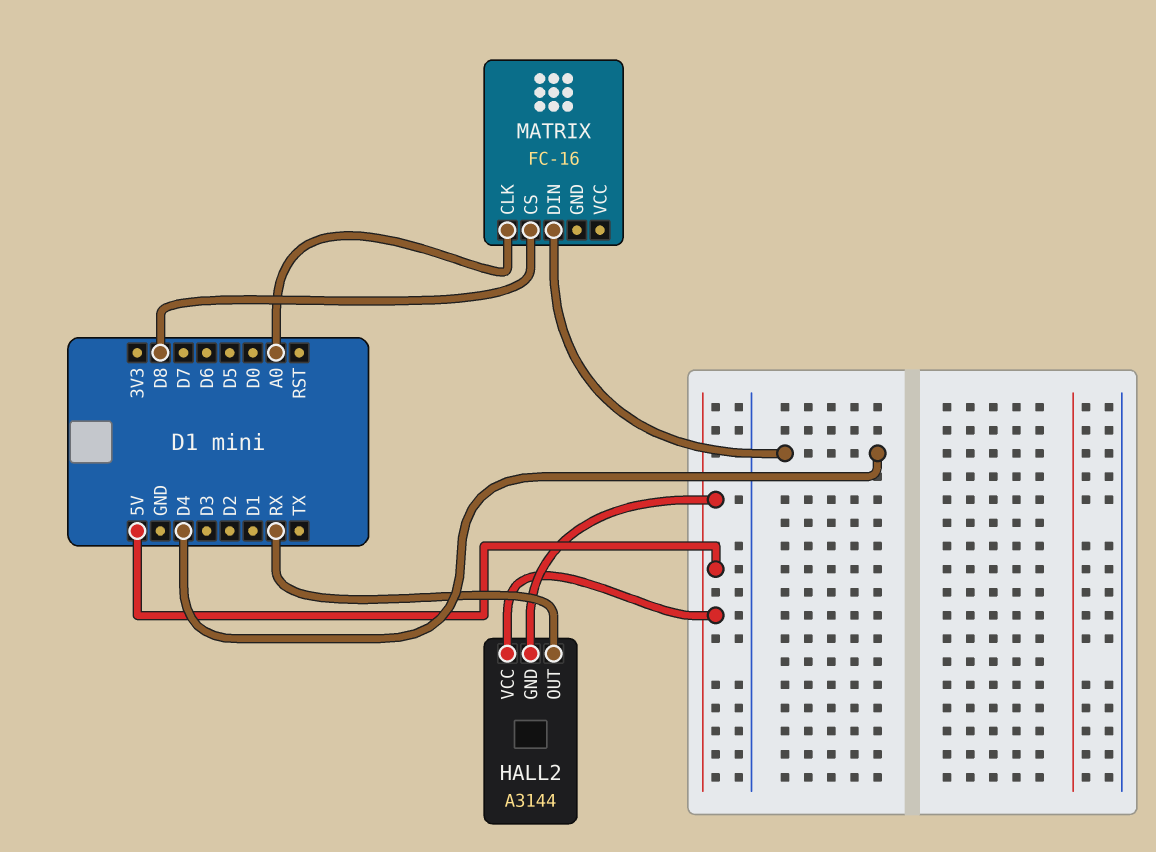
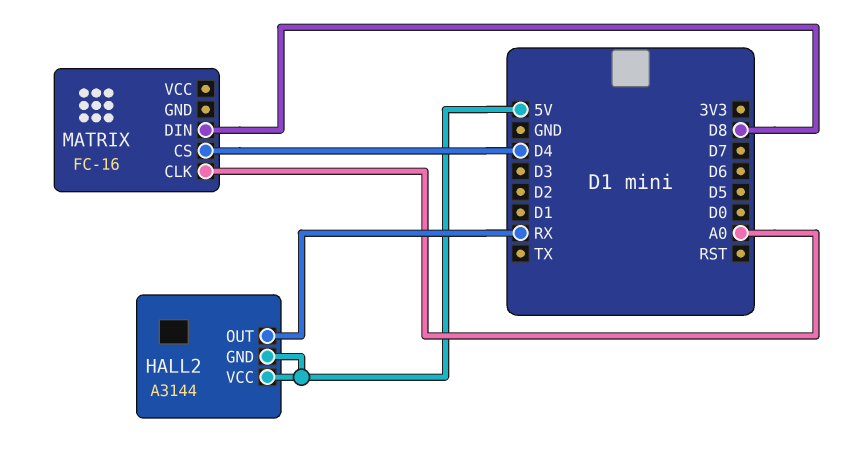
MATRIX pin CS: D8 -> D4
MATRIX pin DIN: D4 -> D8

